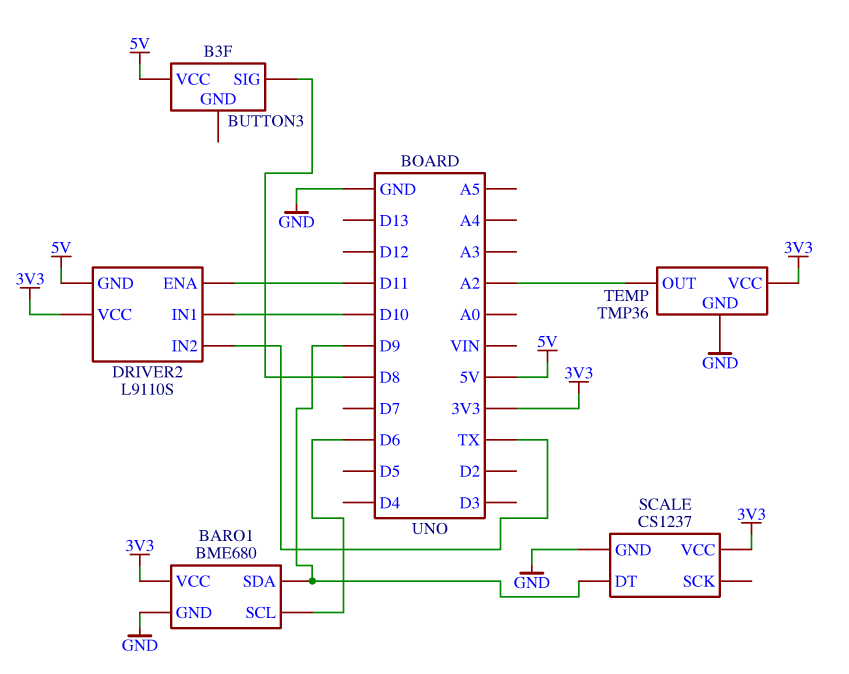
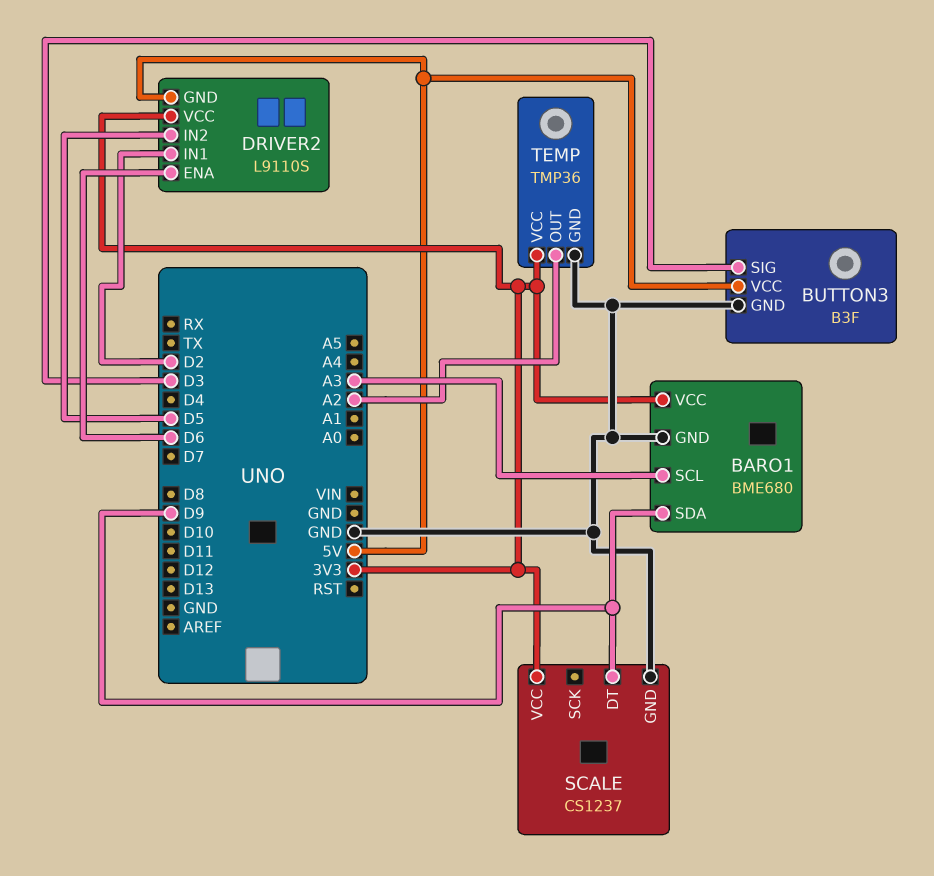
BARO1 pin SCL: D6 -> A3
BUTTON3 pin GND: none -> GND
BUTTON3 pin SIG: D8 -> D3
DRIVER2 pin ENA: D11 -> D6
DRIVER2 pin IN1: D10 -> D2
DRIVER2 pin IN2: TX -> D5

